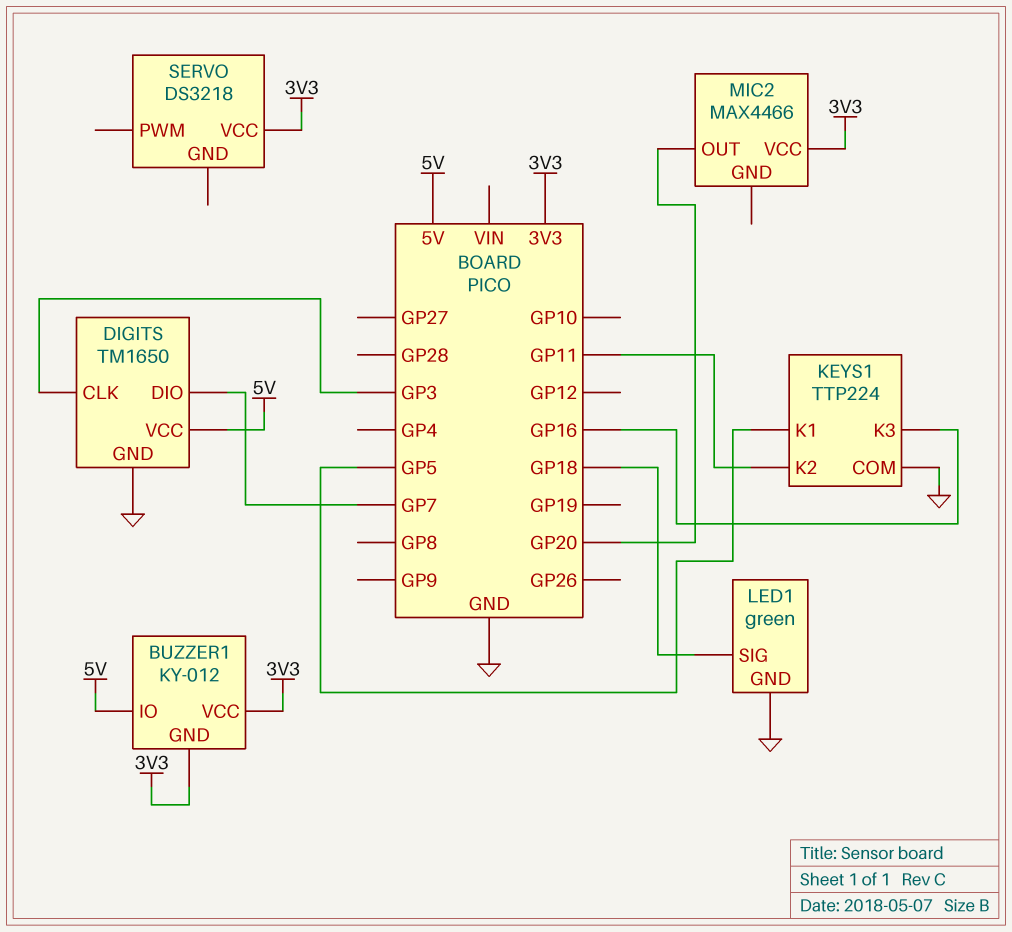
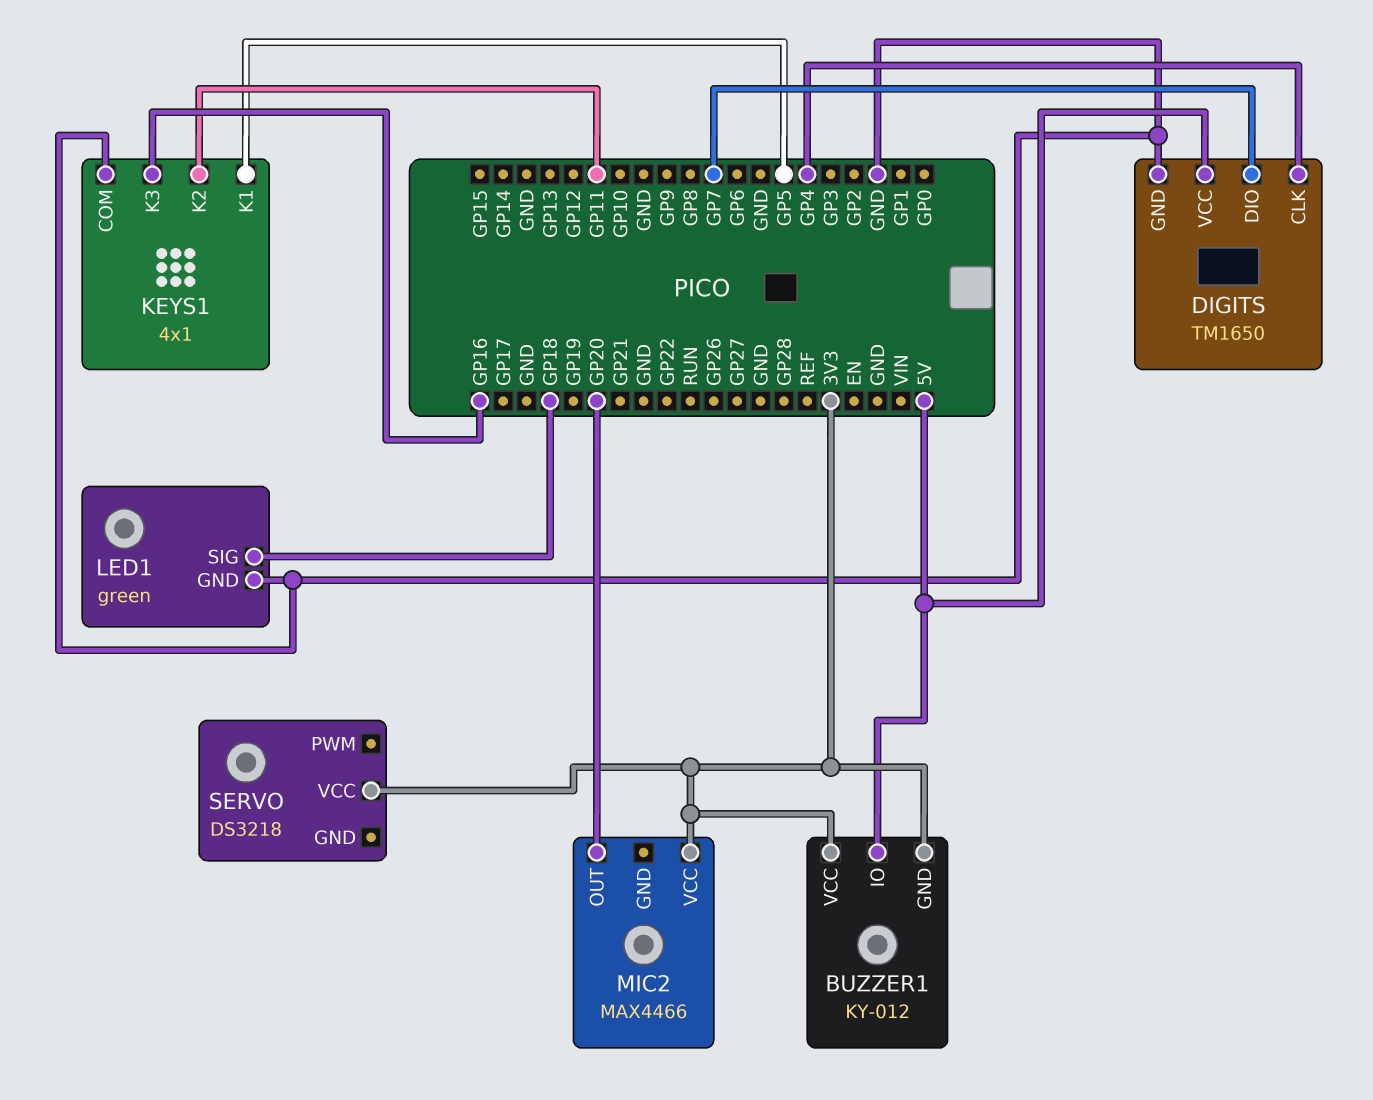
DIGITS pin CLK: GP3 -> GP4
KEYS1: TTP224 -> 4x1

